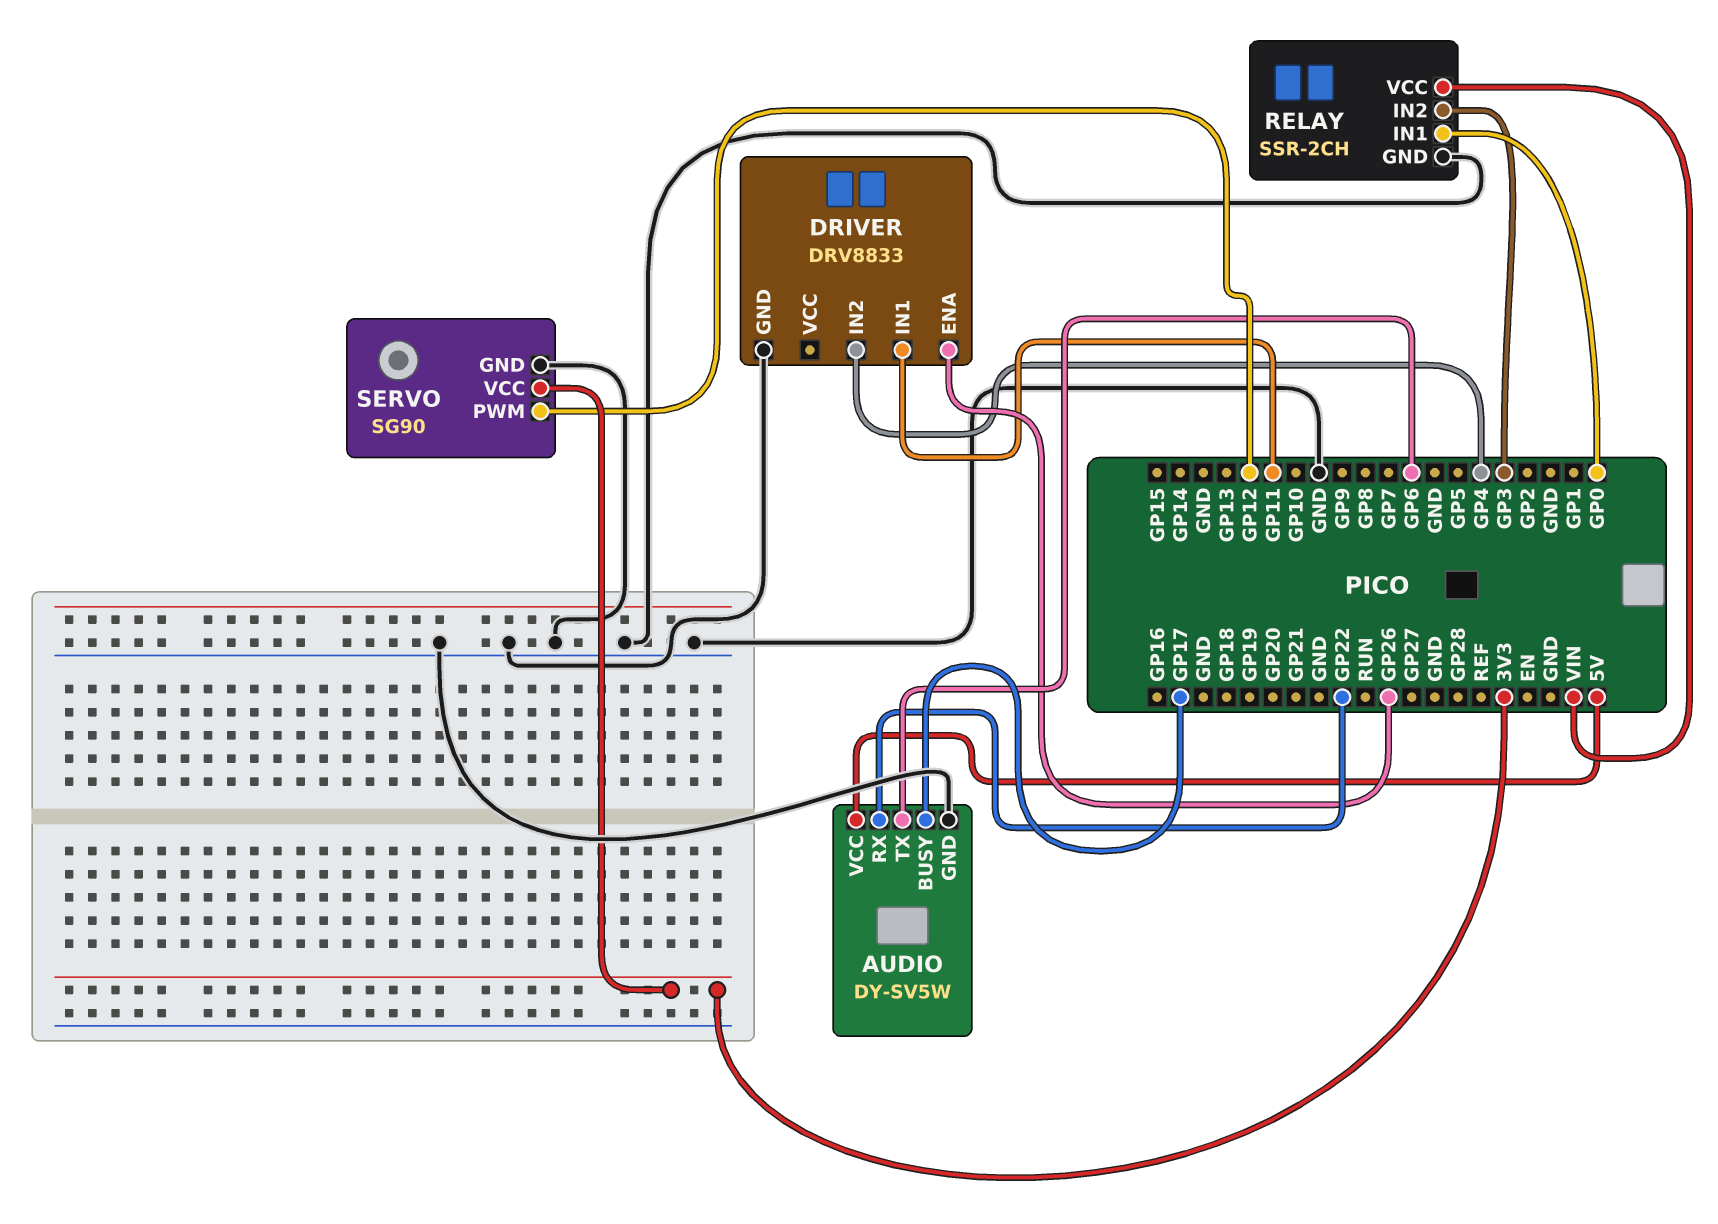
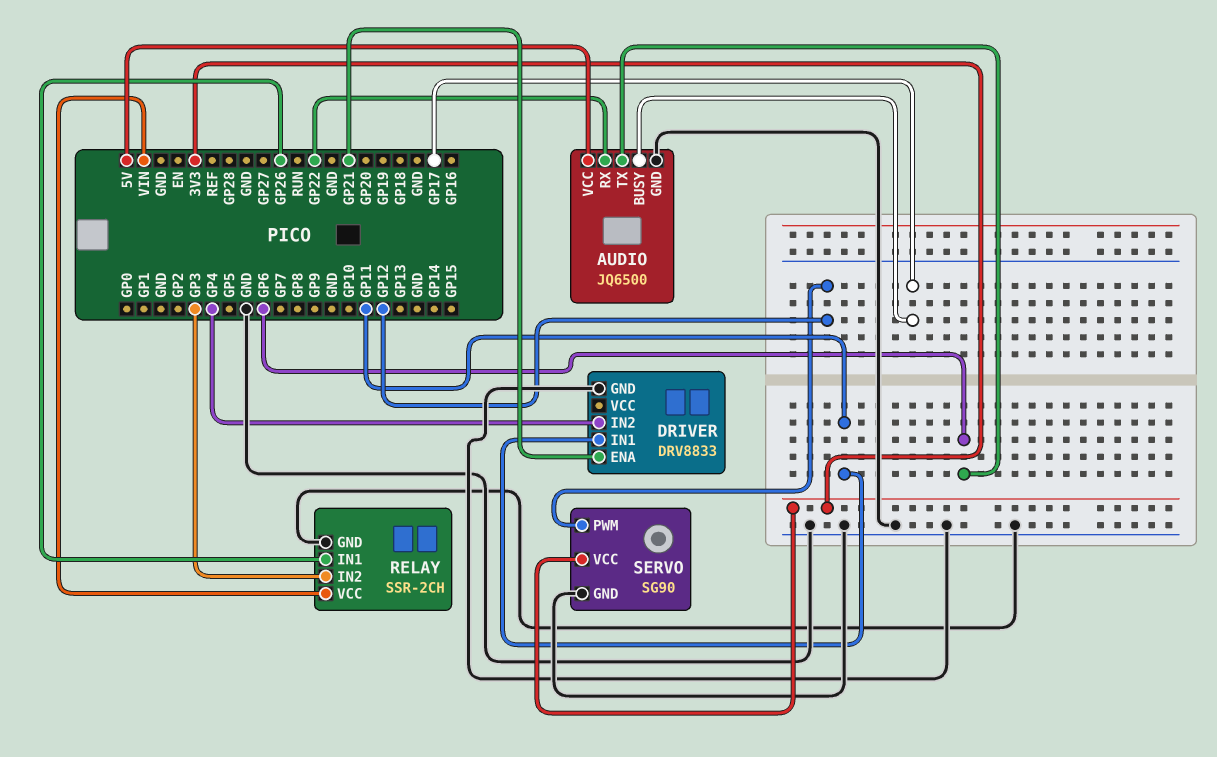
AUDIO: DY-SV5W -> JQ6500
DRIVER pin ENA: GP26 -> GP21
RELAY pin IN1: GP0 -> GP26

